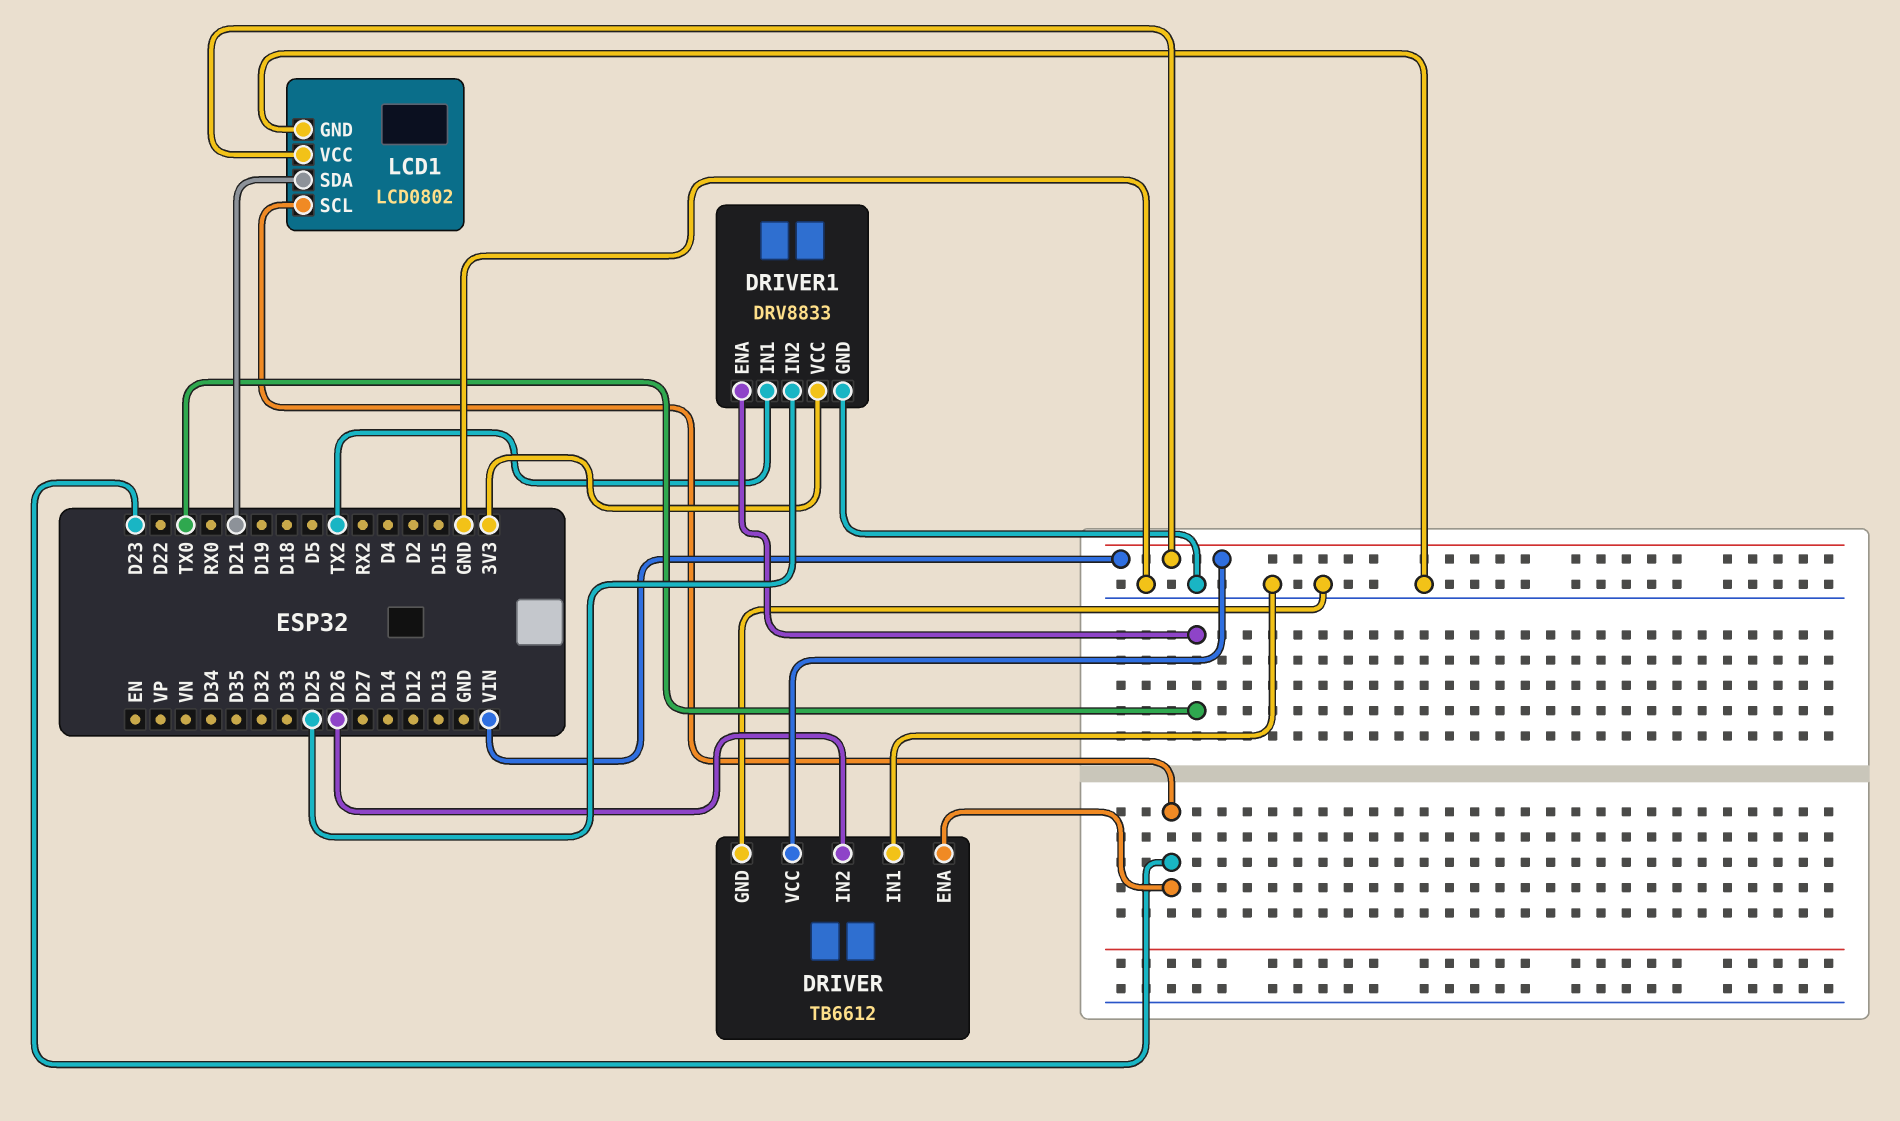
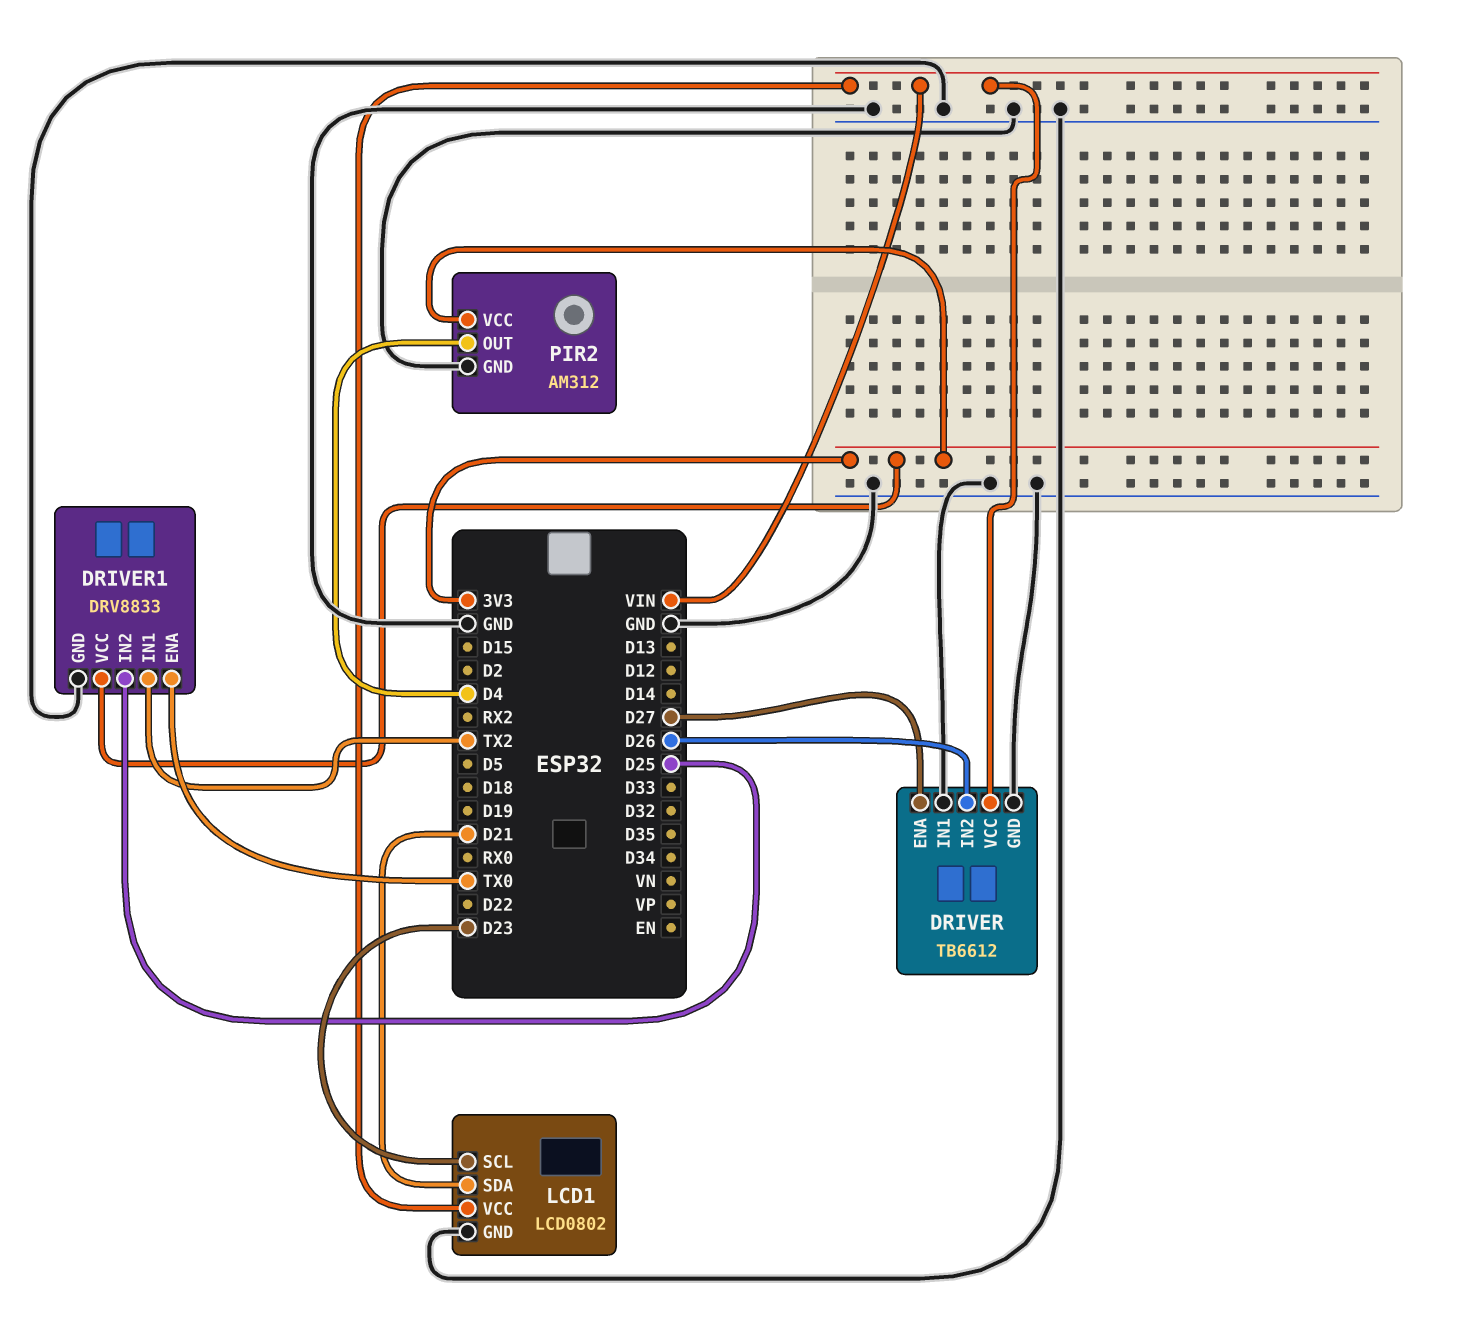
DRIVER pin ENA: D23 -> D27
PIR2: none -> AM312
PIR2 pin GND: none -> GND
PIR2 pin OUT: none -> D4
PIR2 pin VCC: none -> 3V3

